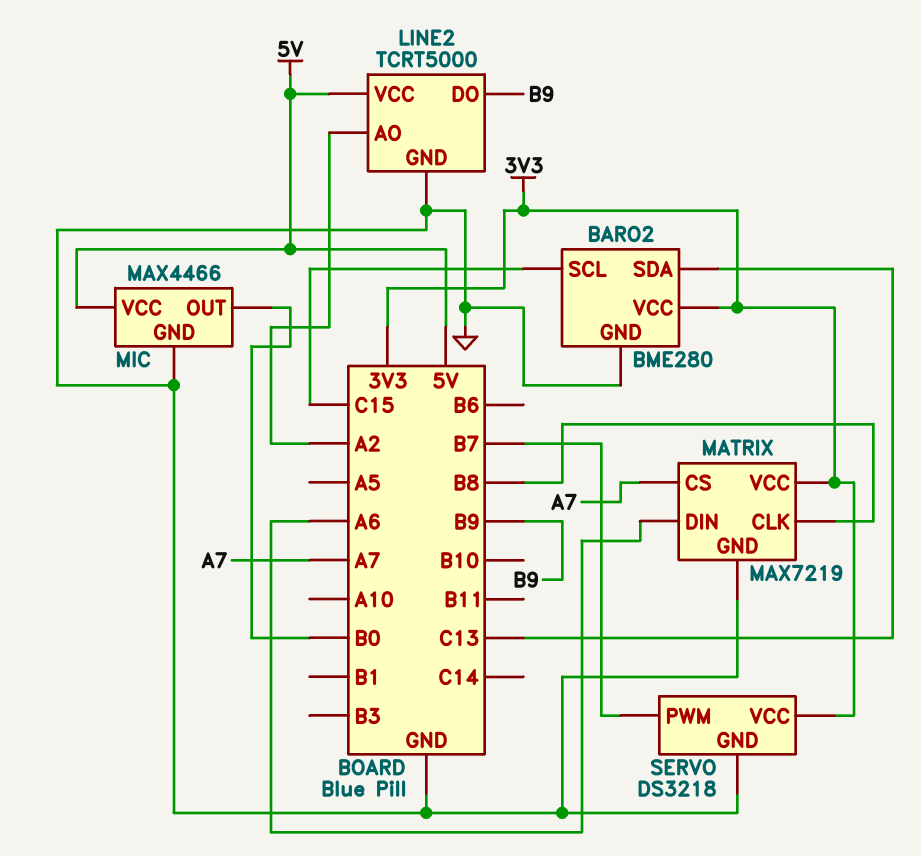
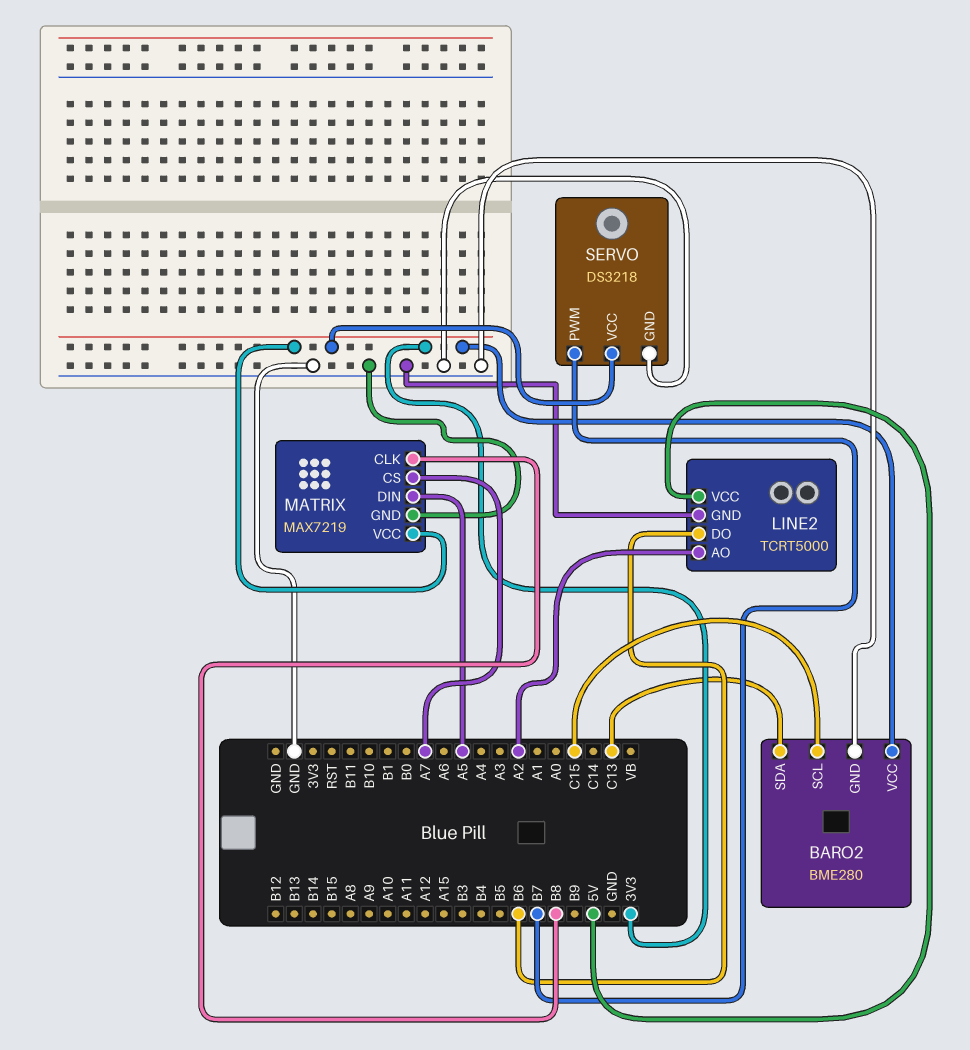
LINE2 pin DO: B9 -> B6
MATRIX pin DIN: A6 -> A5
MIC: MAX4466 -> none
MIC pin GND: GND -> none
MIC pin OUT: B0 -> none
MIC pin VCC: 5V -> none

